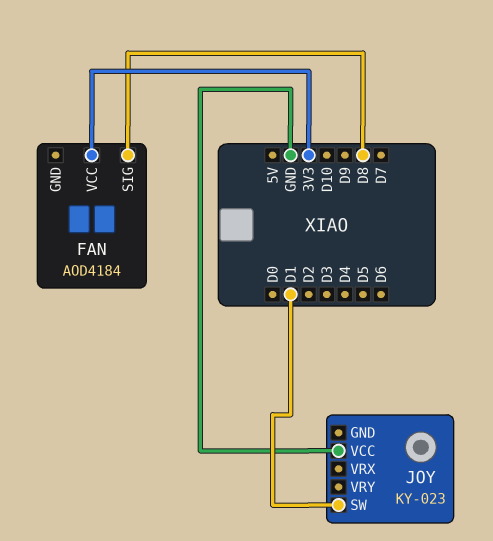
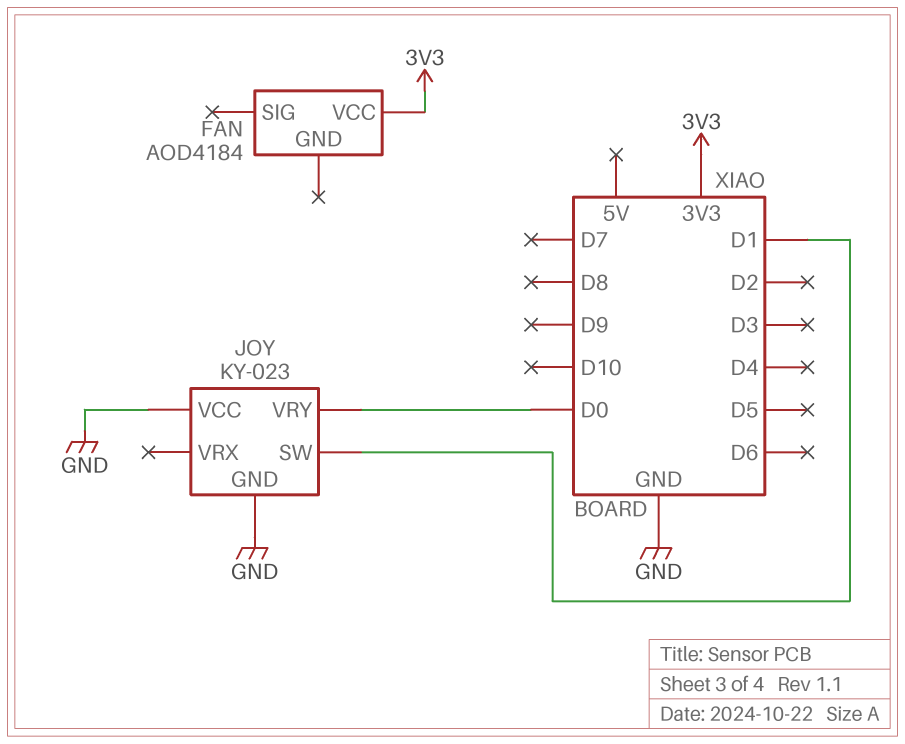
FAN pin SIG: D8 -> none
JOY pin GND: none -> GND
JOY pin VRY: none -> D0

